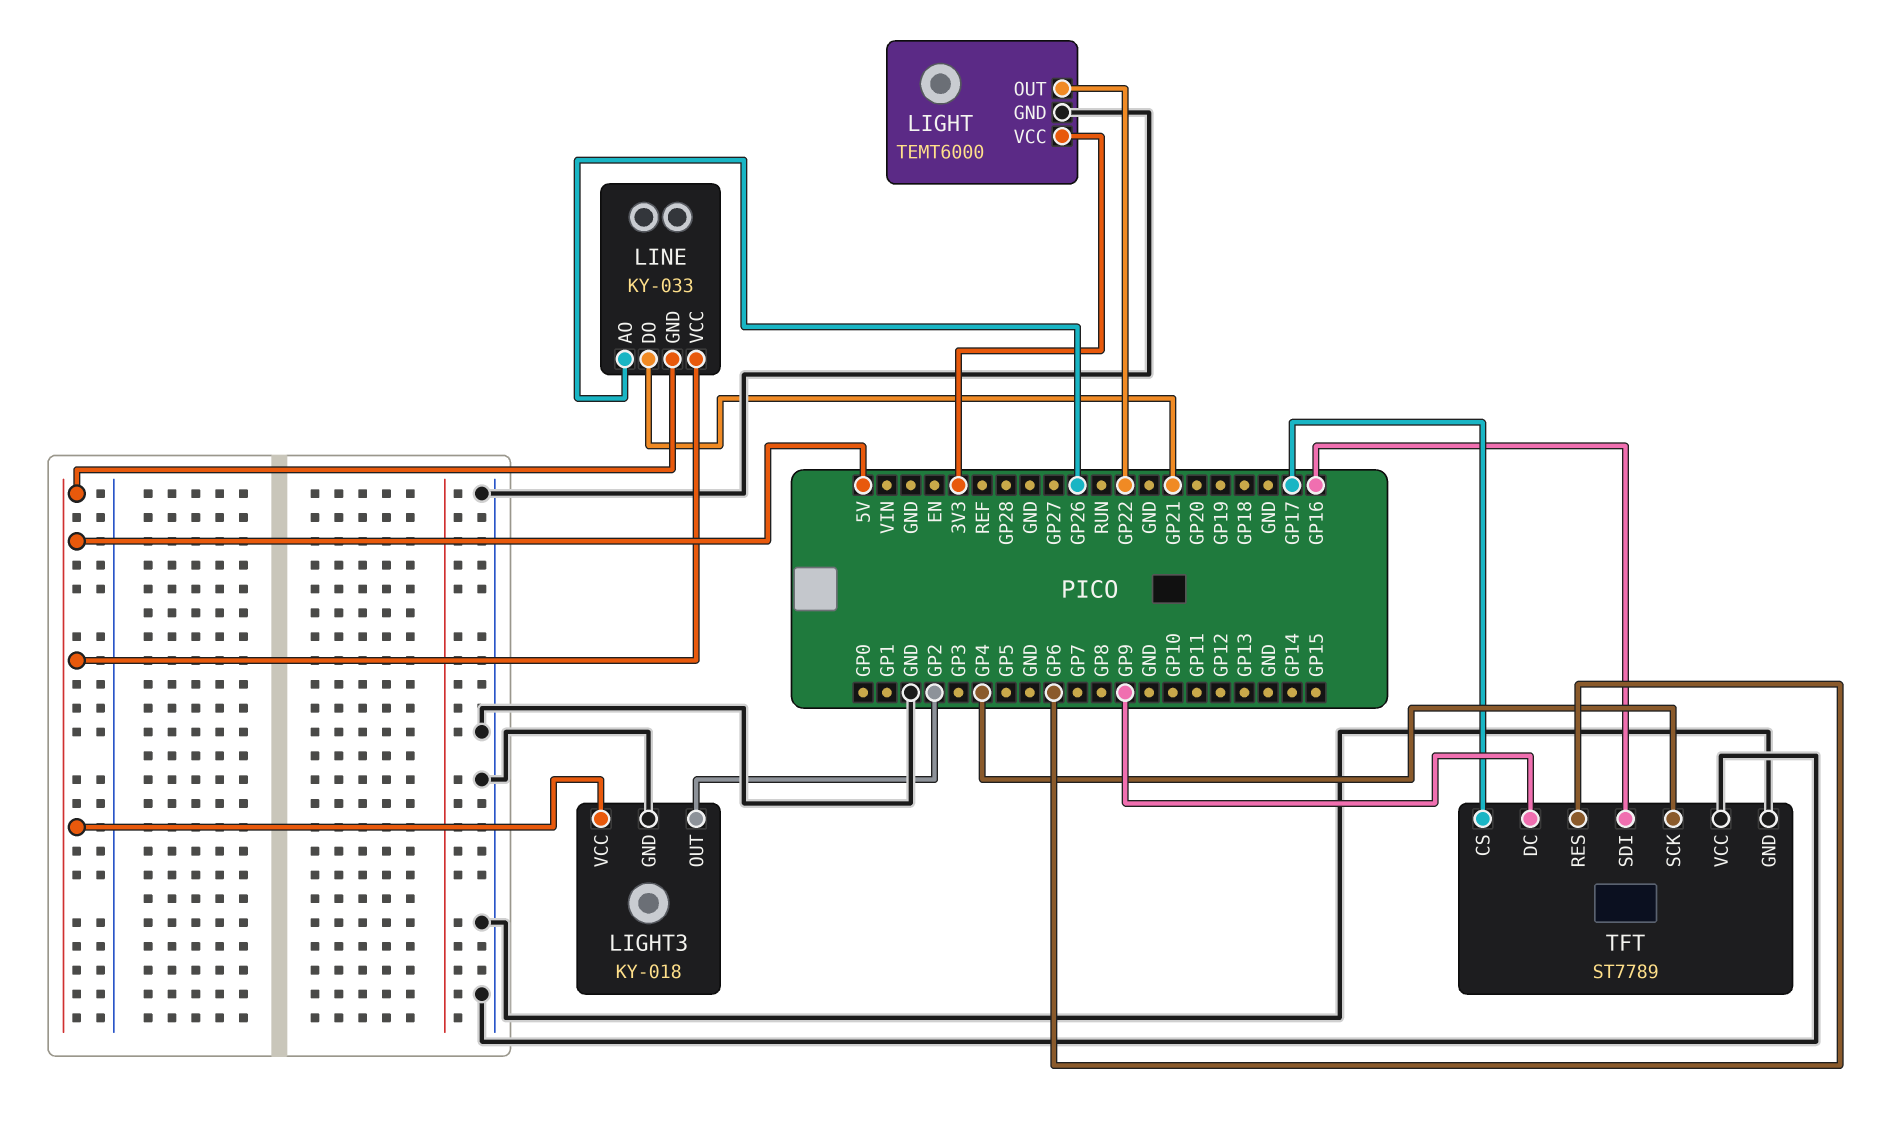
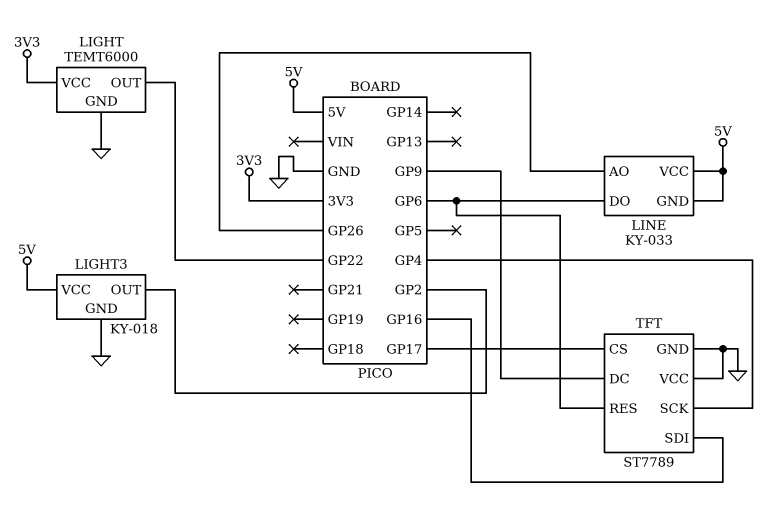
LINE pin DO: GP21 -> GP6

